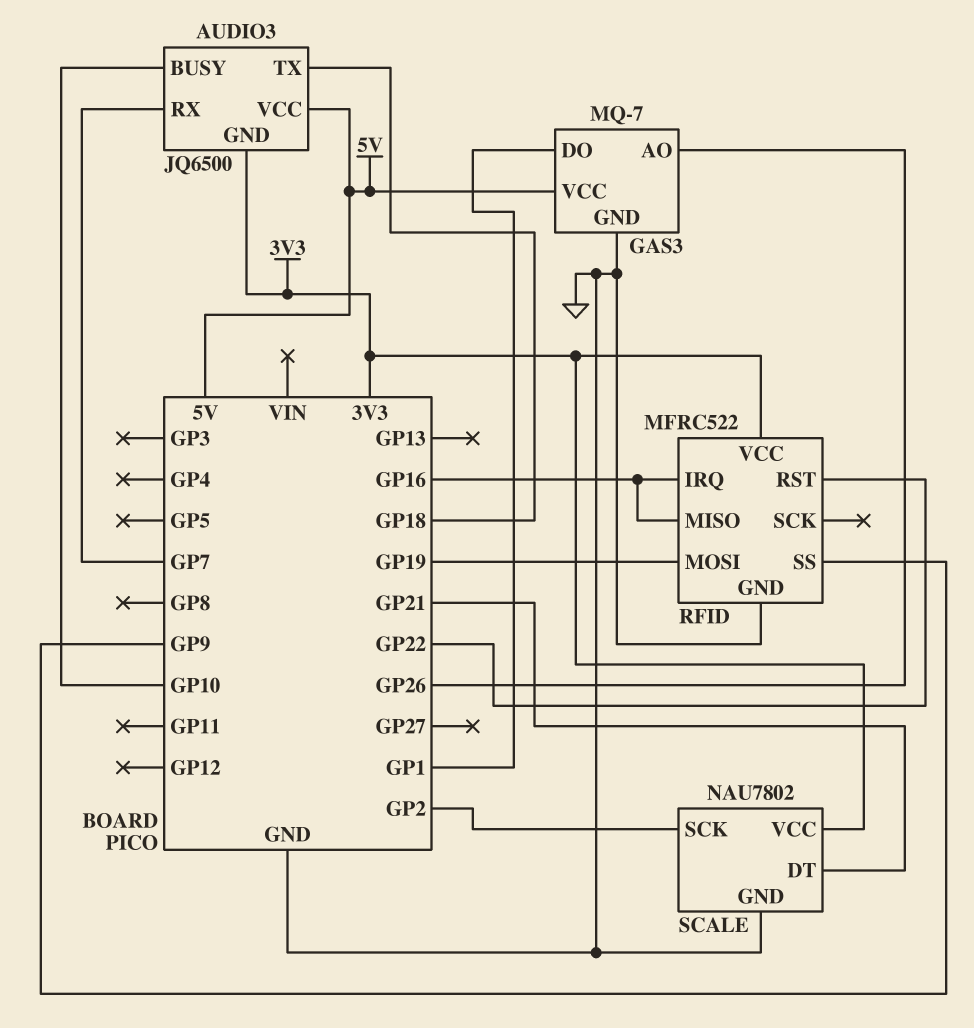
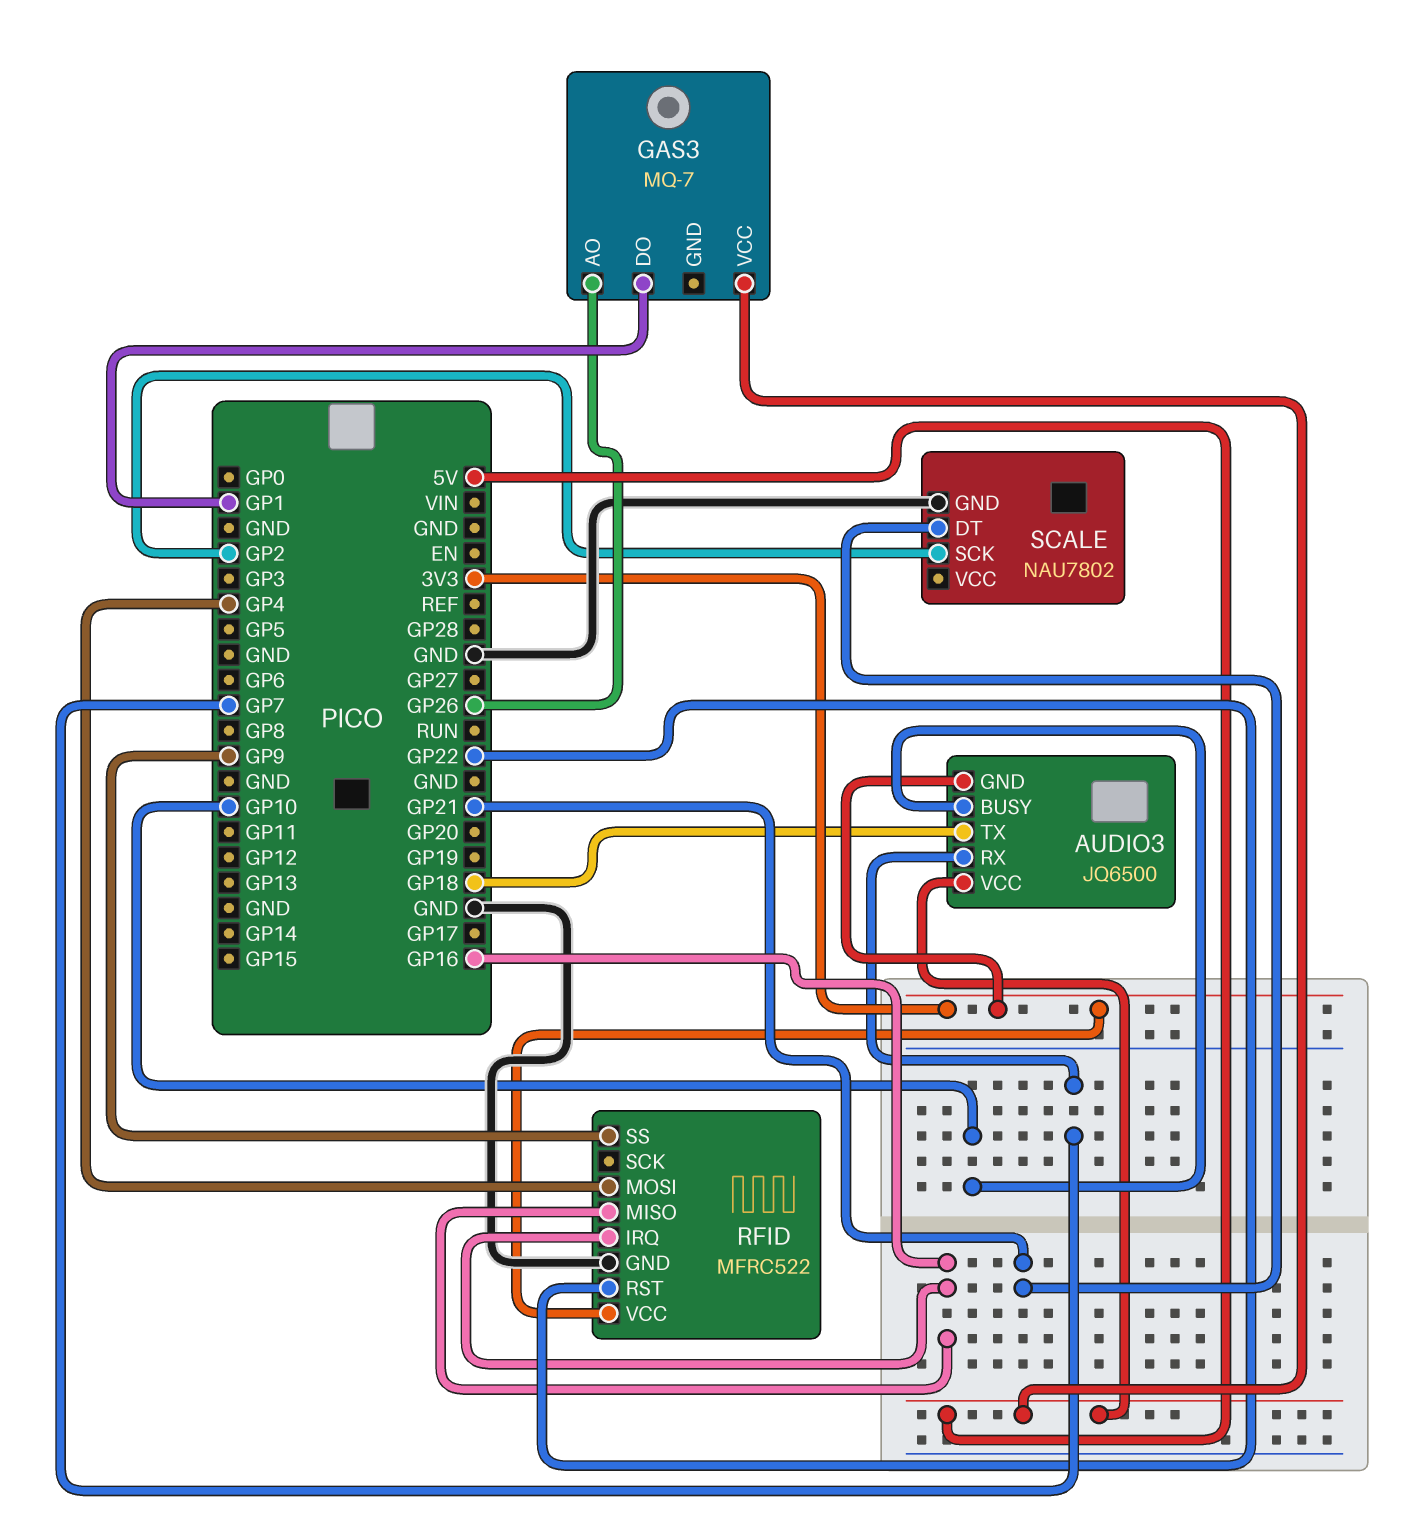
GAS3 pin GND: GND -> none
RFID pin MOSI: GP19 -> GP4
SCALE pin VCC: 3V3 -> none

